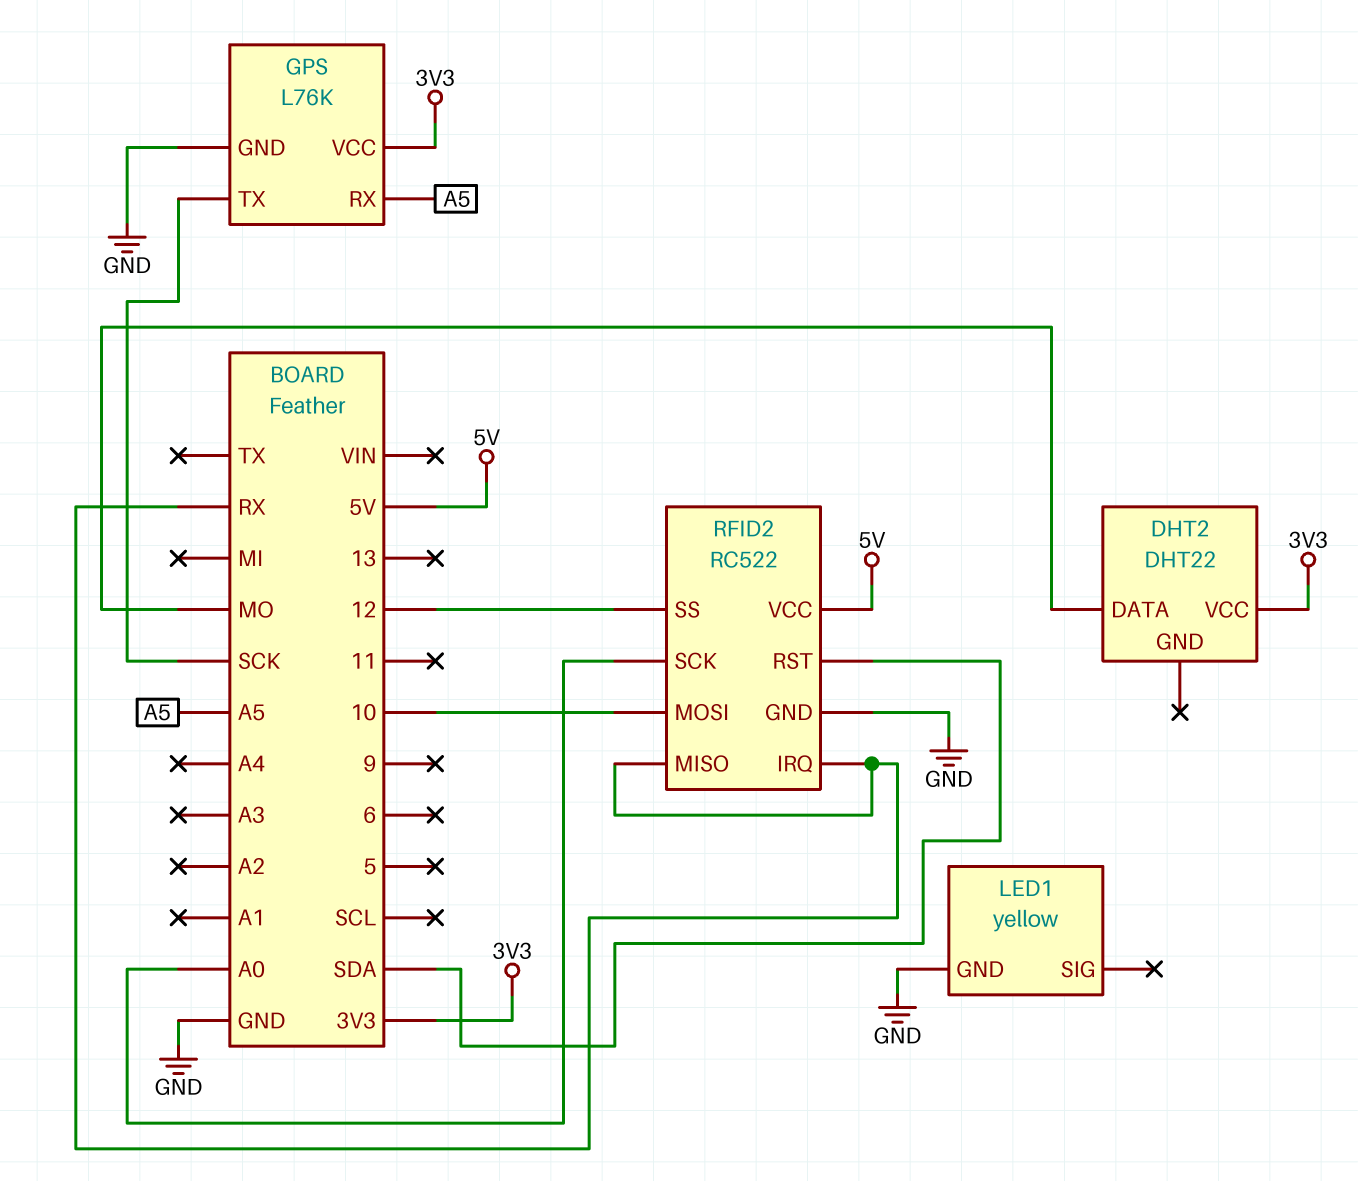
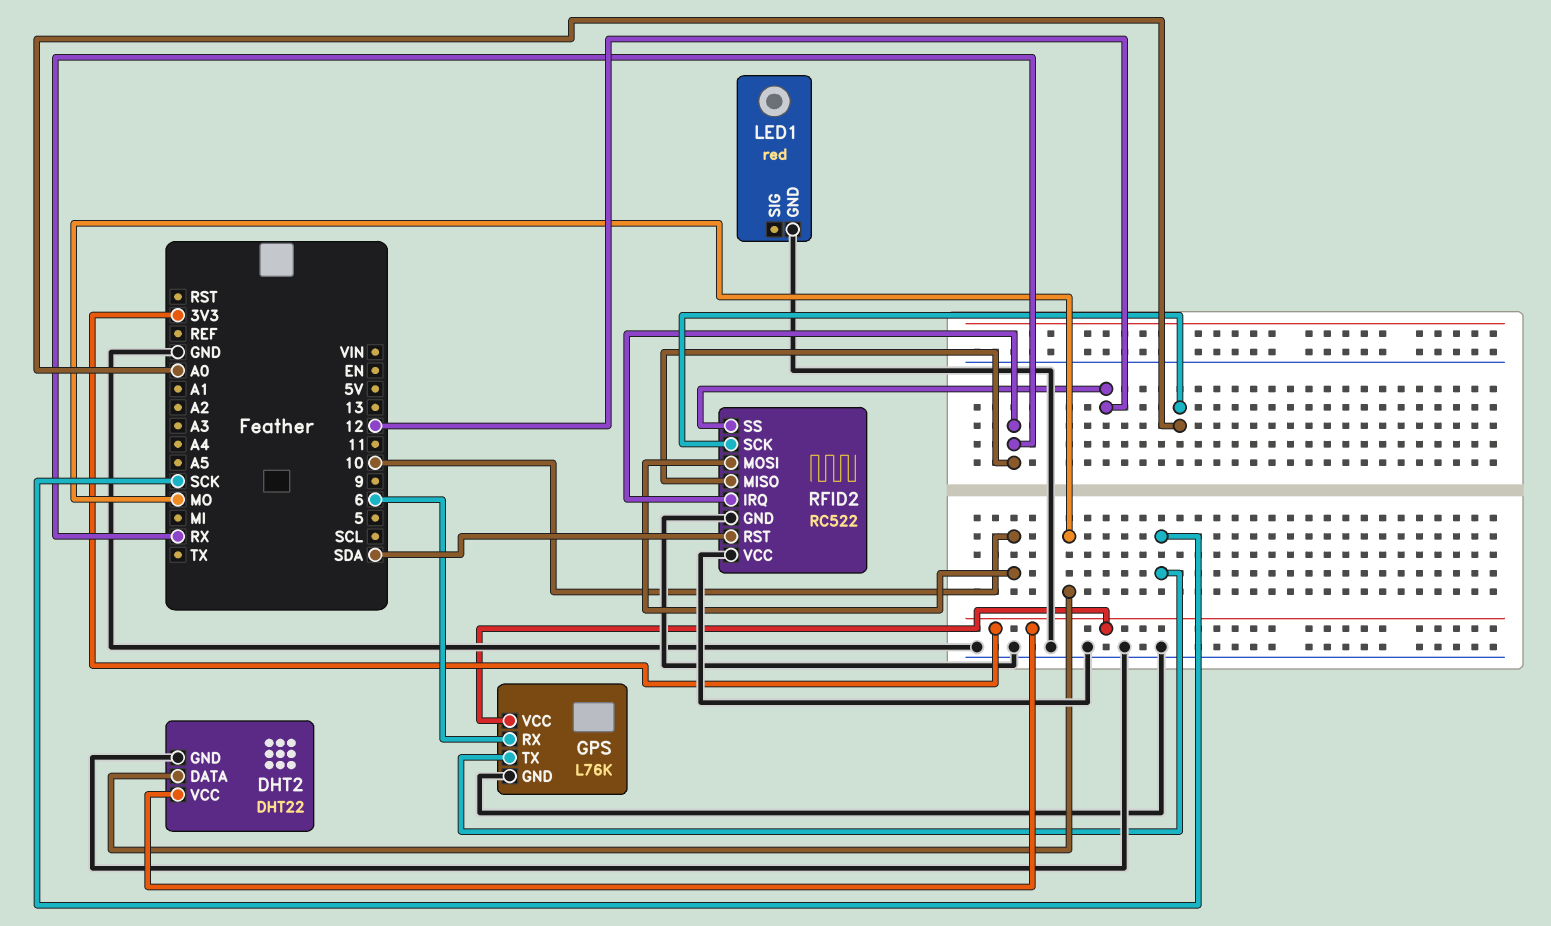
DHT2 pin GND: none -> GND
GPS pin RX: A5 -> 6
LED1: yellow -> red
RFID2 pin VCC: 5V -> GND

